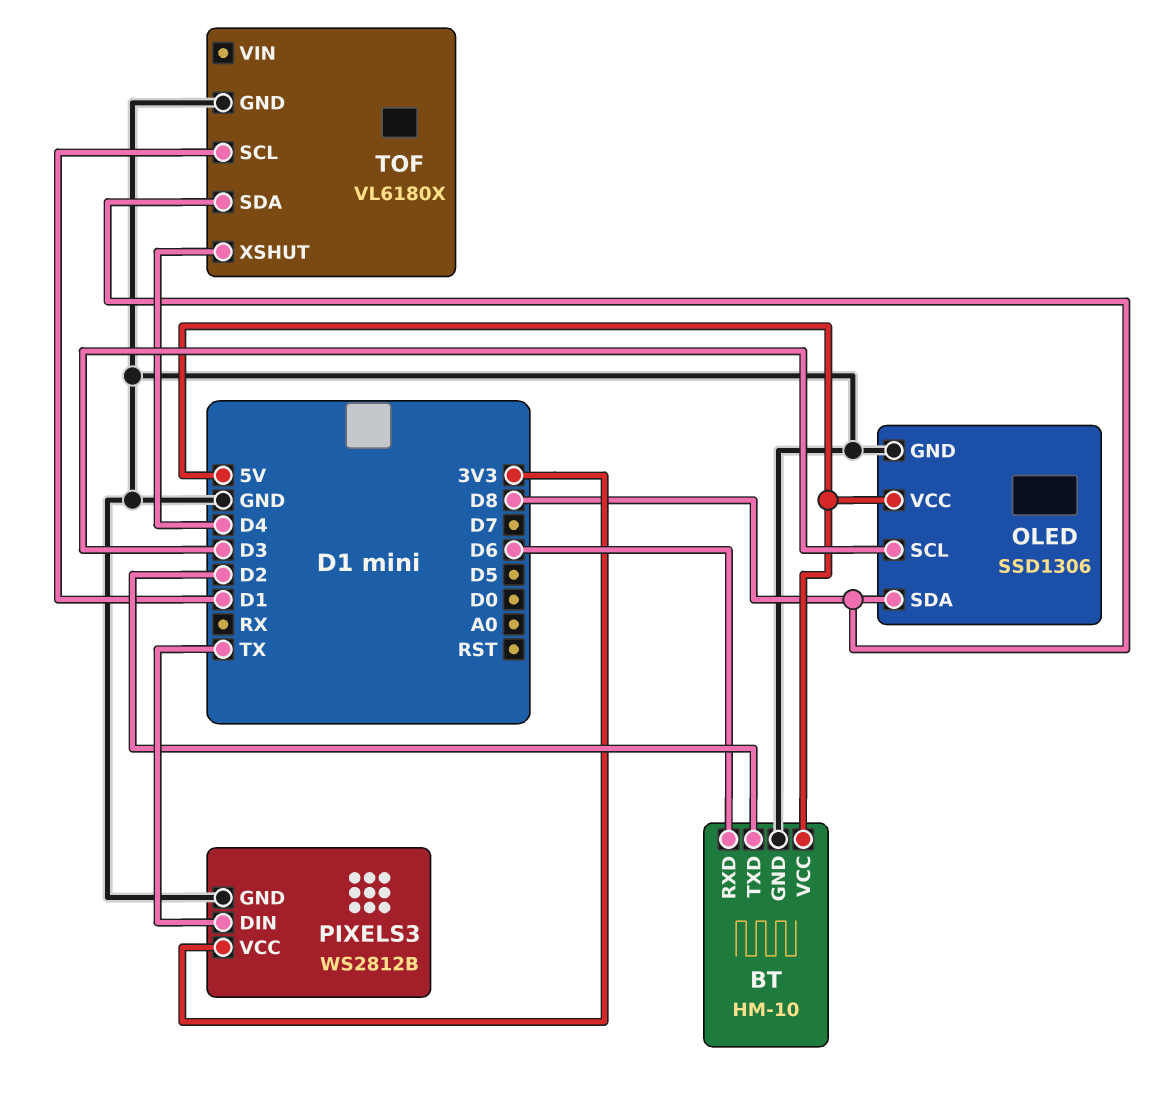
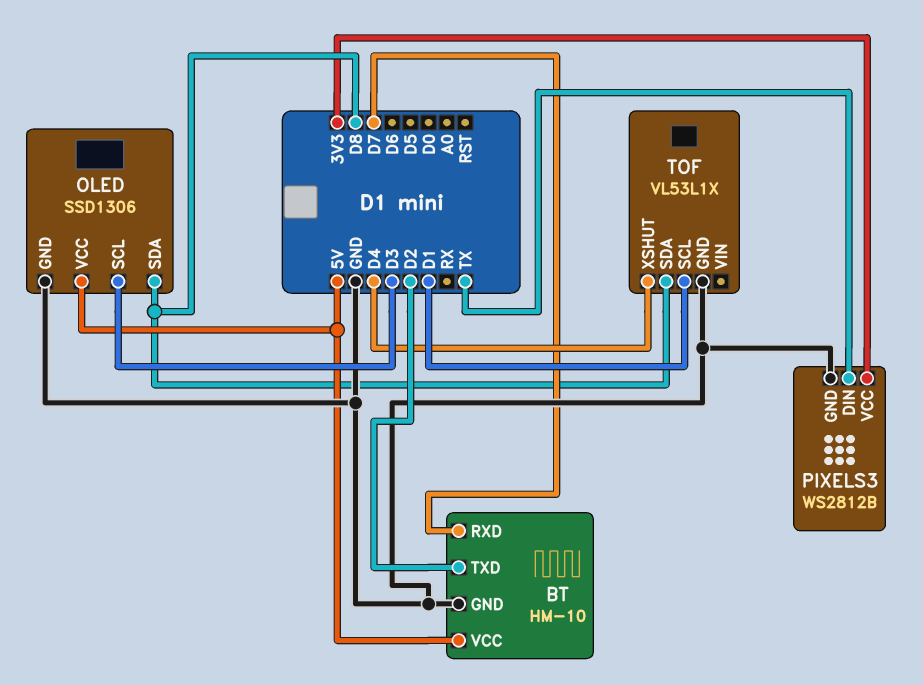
BT pin RXD: D6 -> D7
TOF: VL6180X -> VL53L1X

